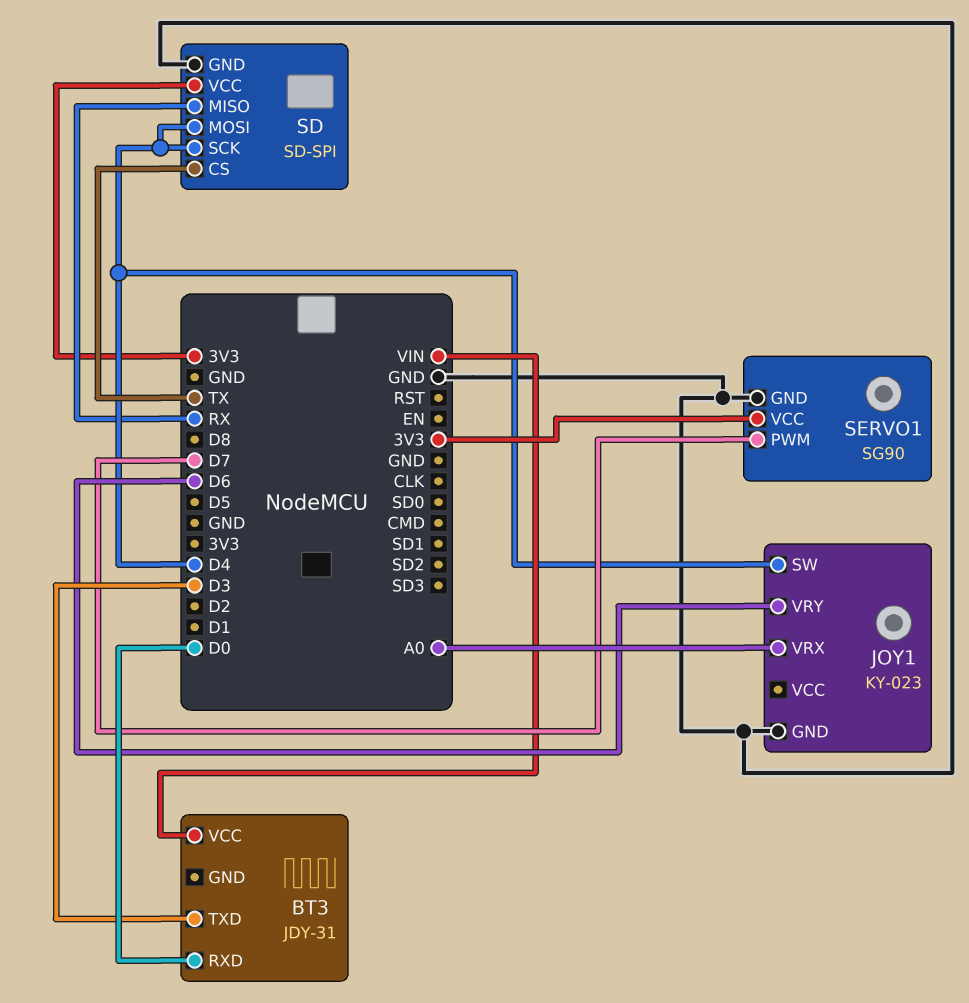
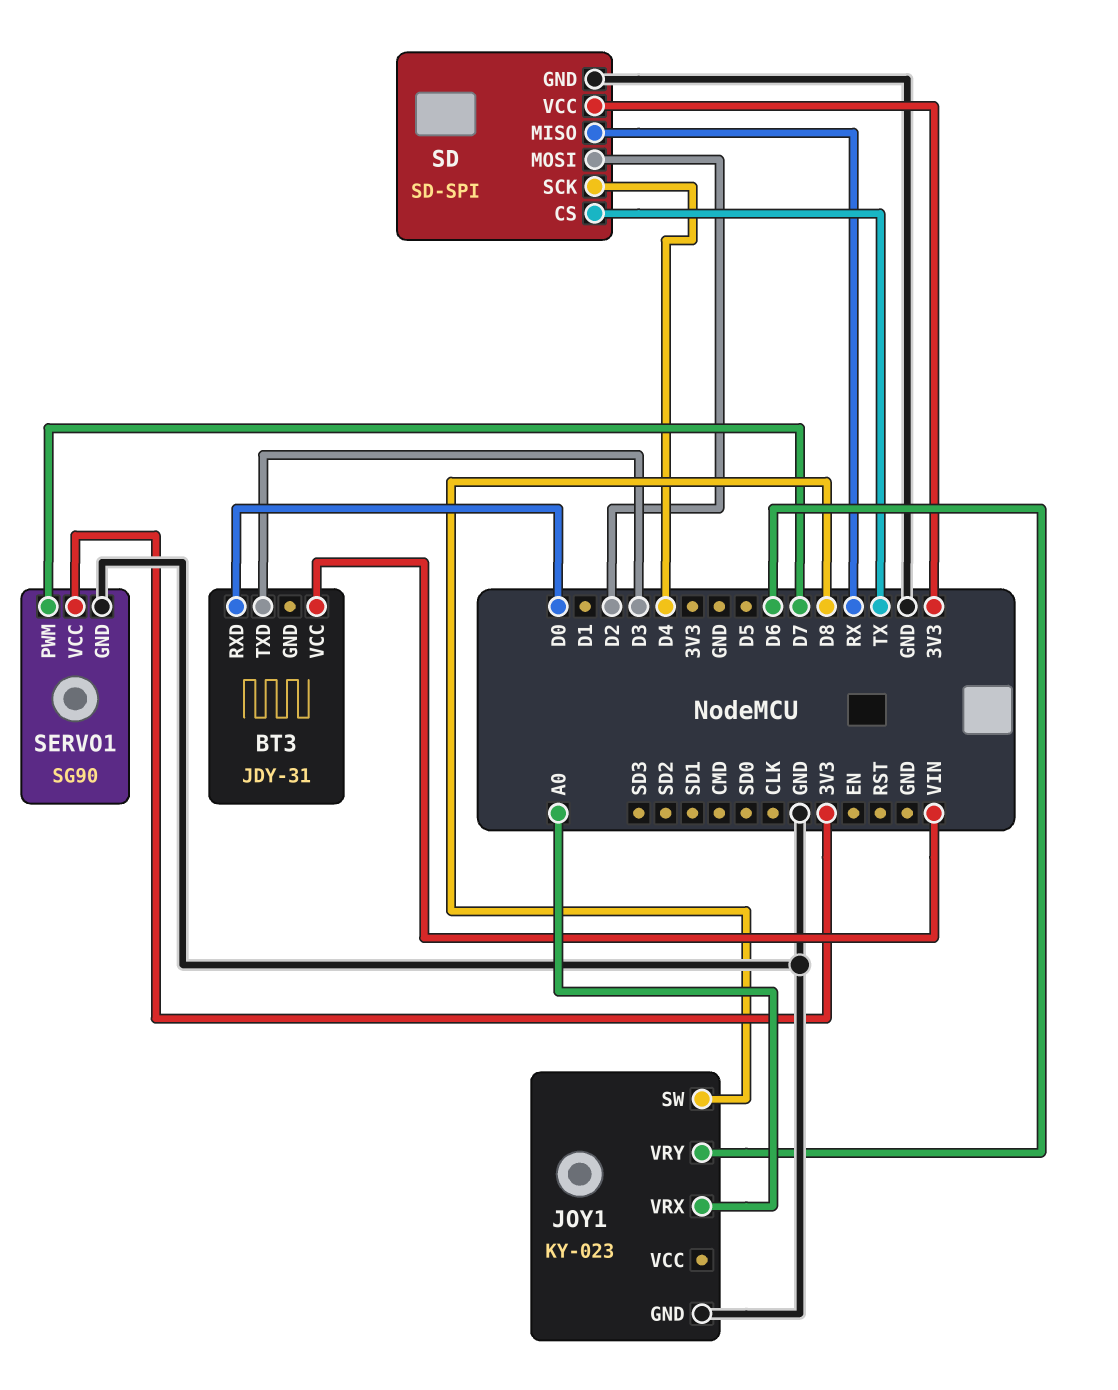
JOY1 pin SW: D4 -> D8
SD pin MOSI: D4 -> D2

